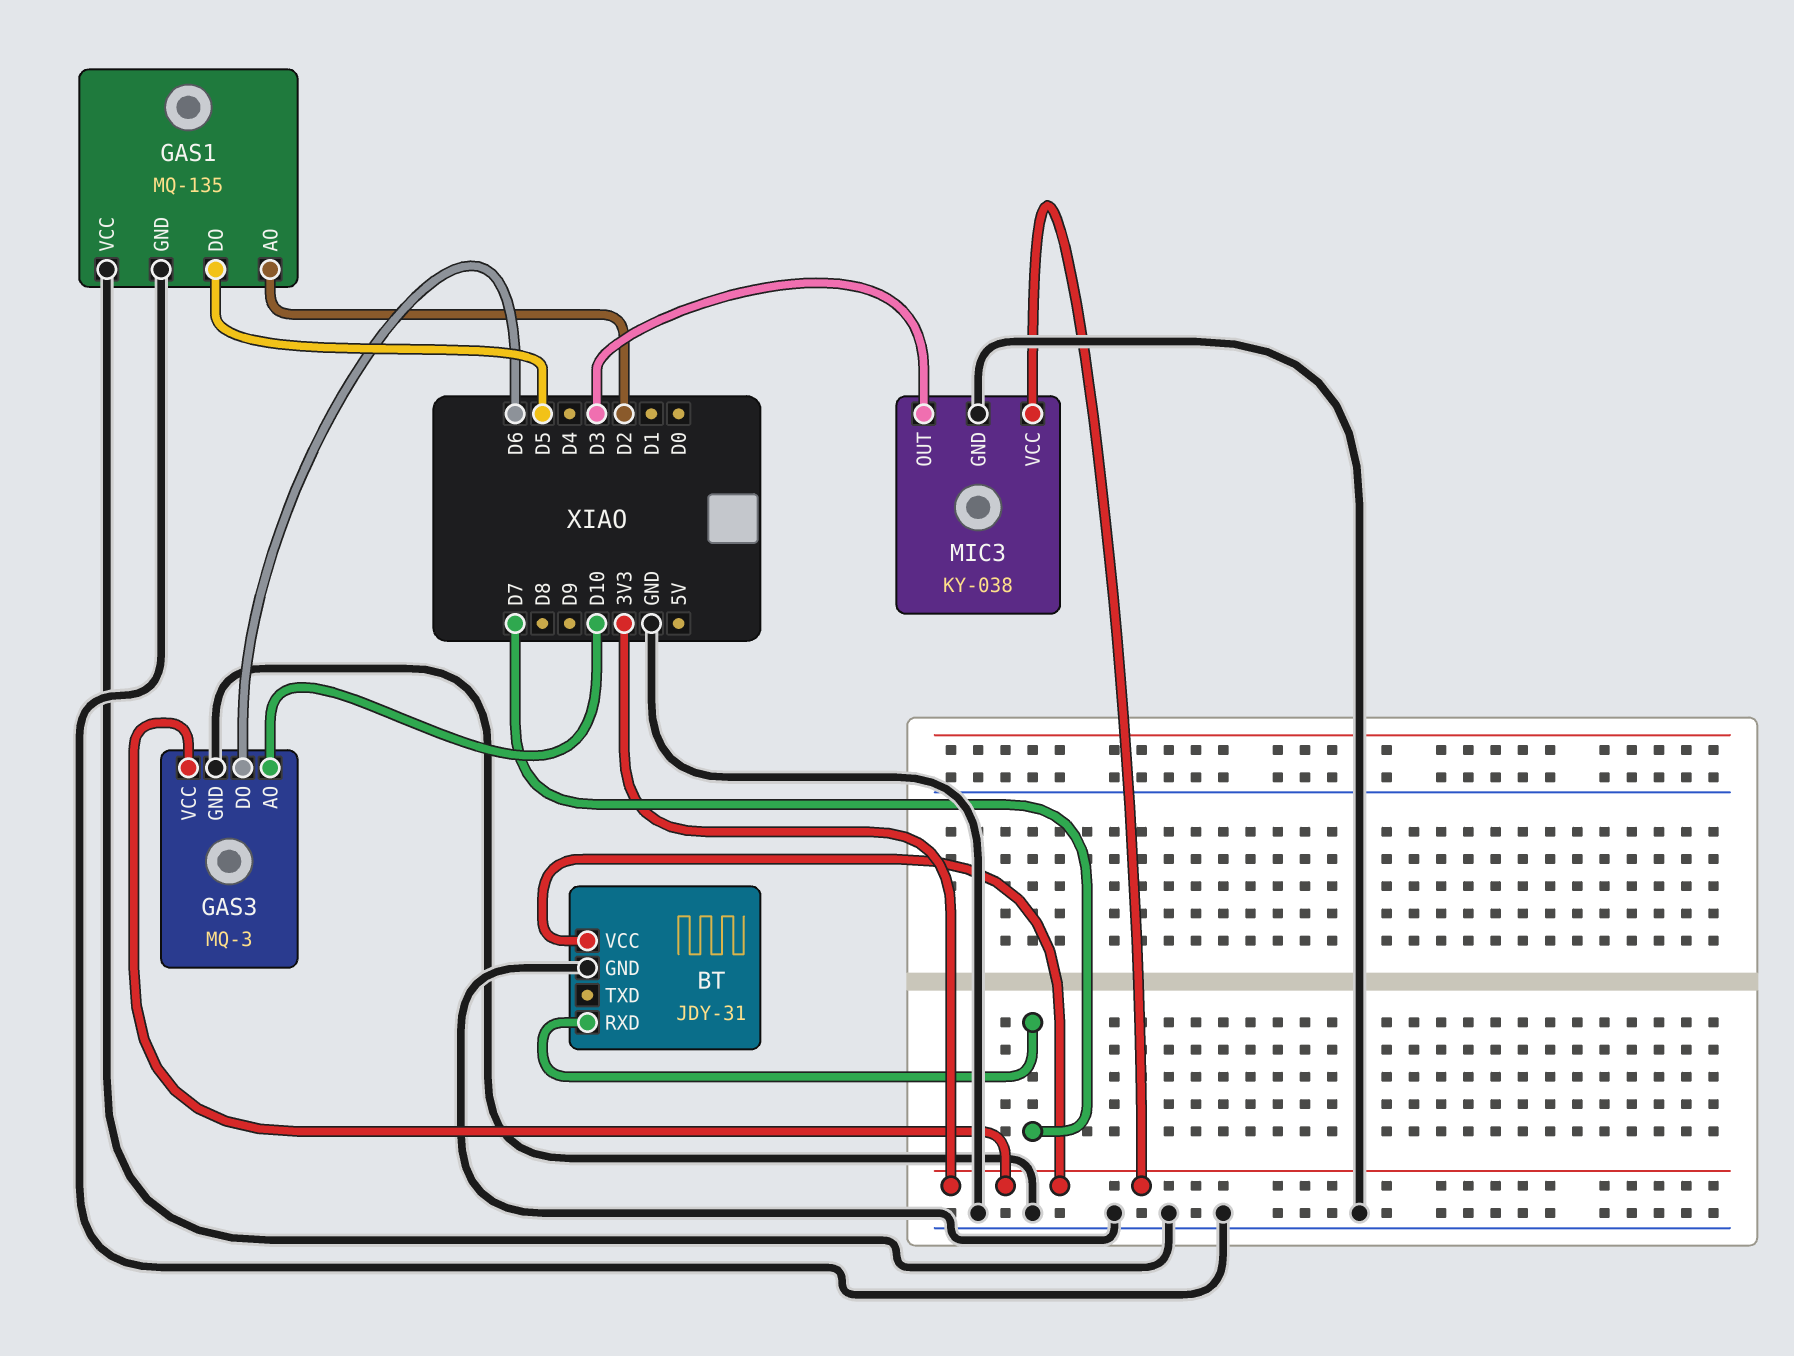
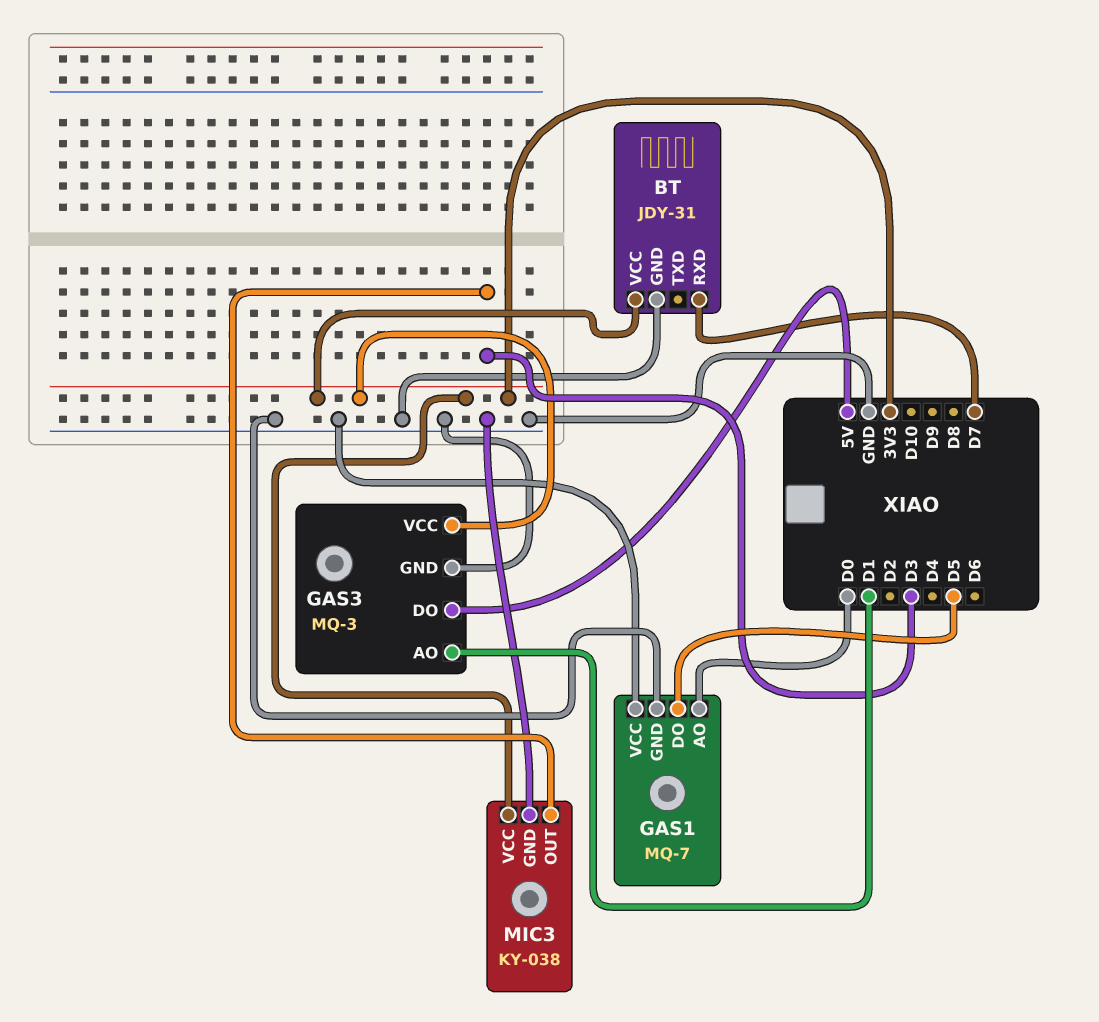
GAS1: MQ-135 -> MQ-7
GAS1 pin AO: D2 -> D0
GAS3 pin AO: D10 -> D1
GAS3 pin DO: D6 -> 5V

